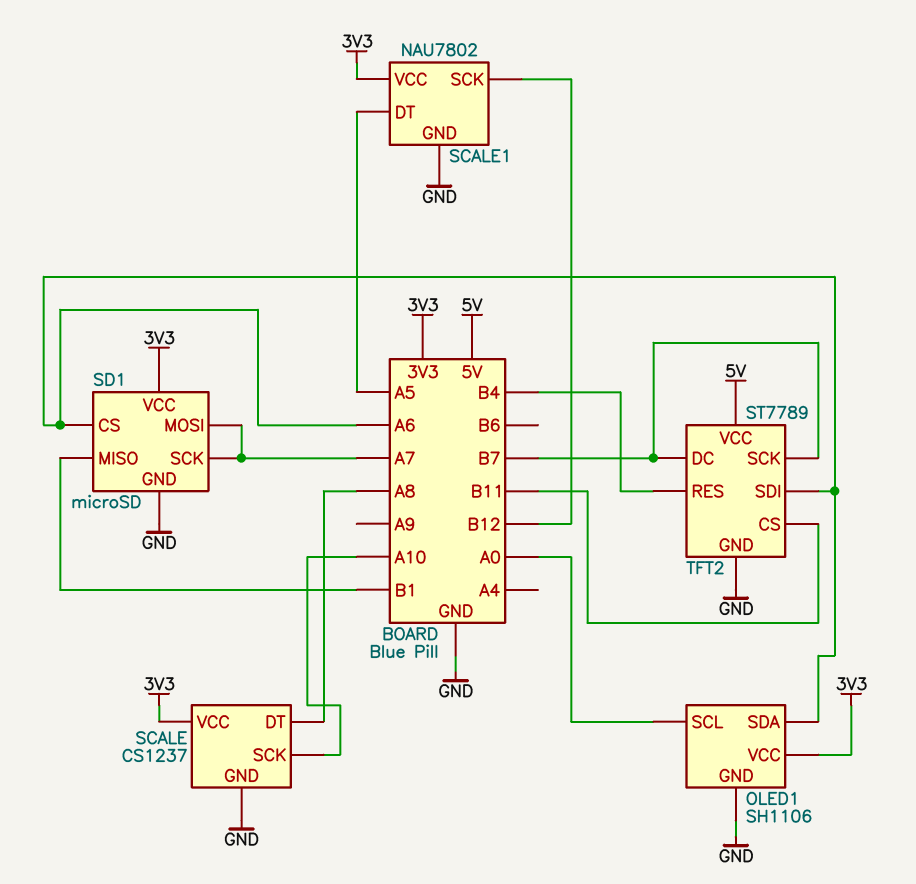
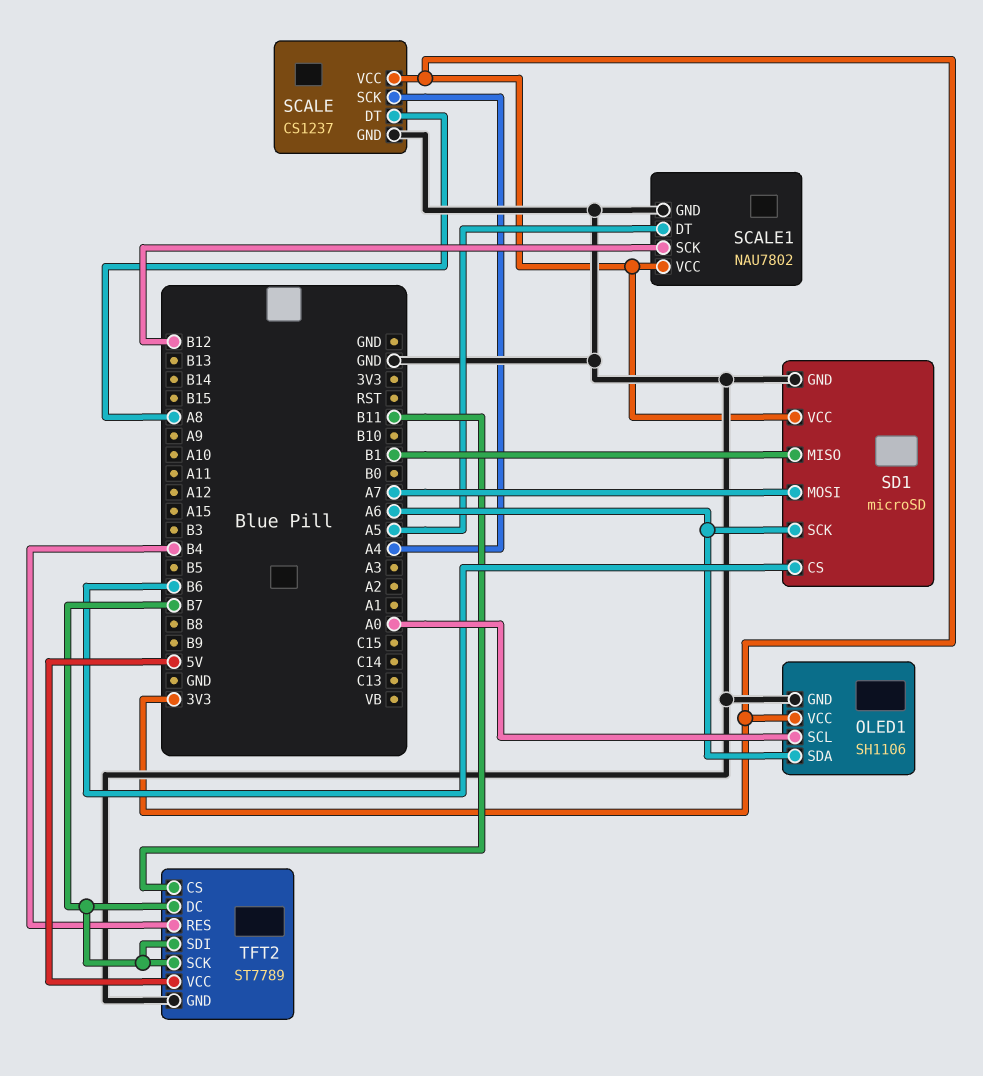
SCALE pin SCK: A10 -> A4
SD1 pin CS: A6 -> B6
SD1 pin SCK: A7 -> A6
TFT2 pin SDI: A6 -> B7

